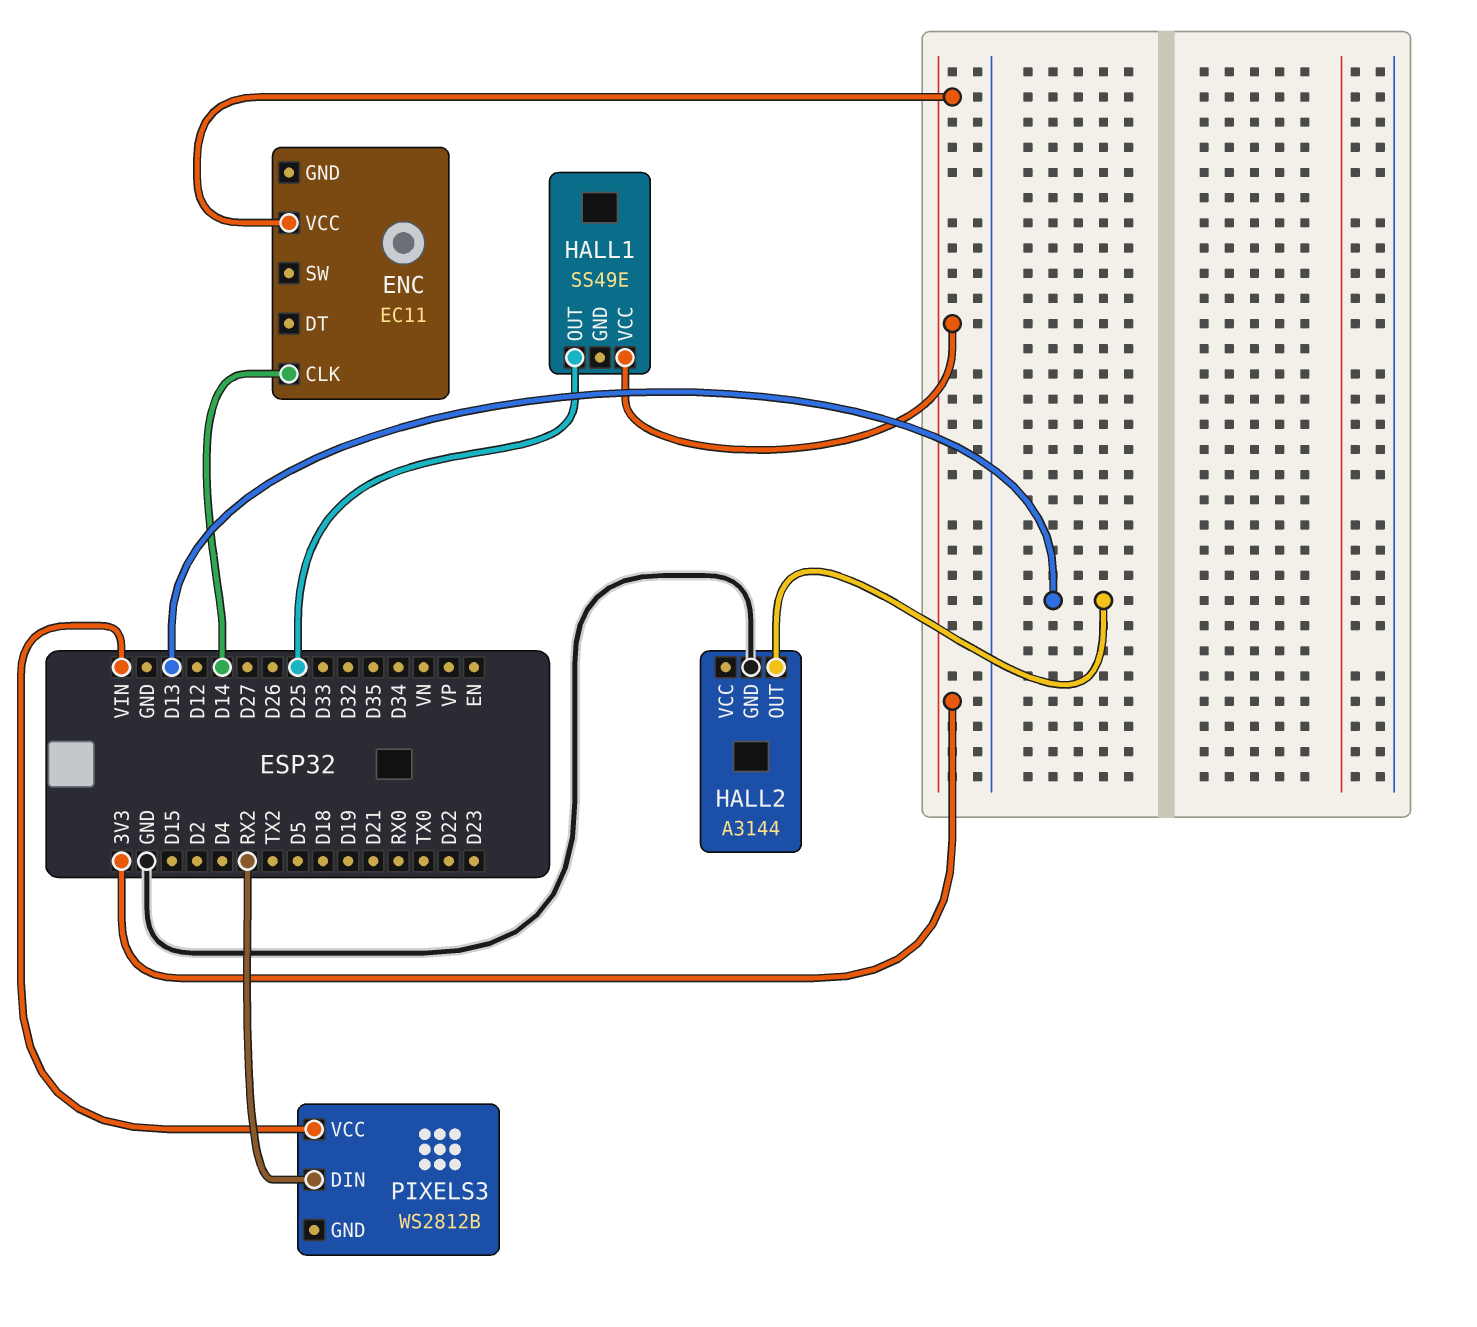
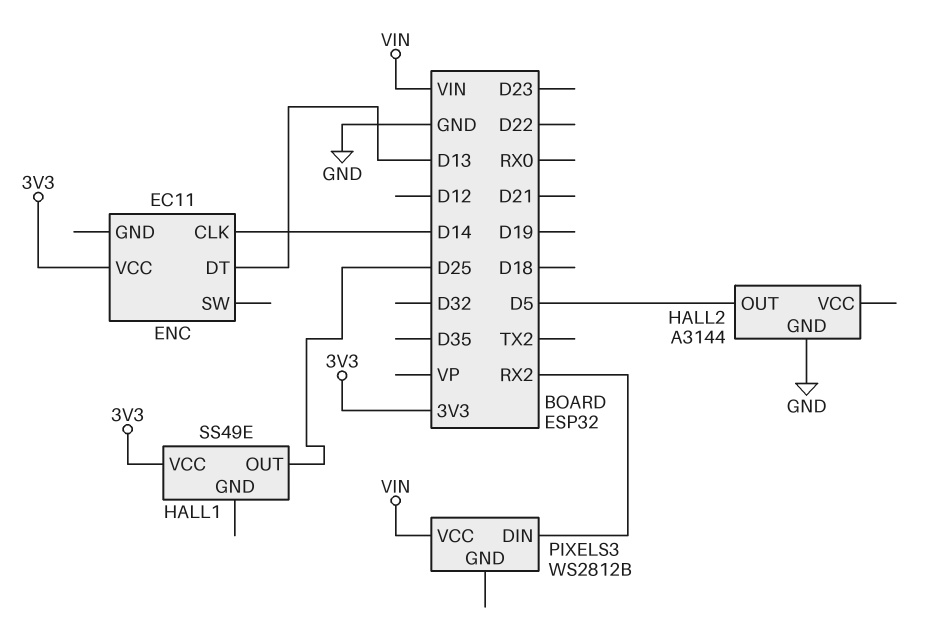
ENC pin DT: none -> D13
HALL2 pin OUT: D13 -> D5

